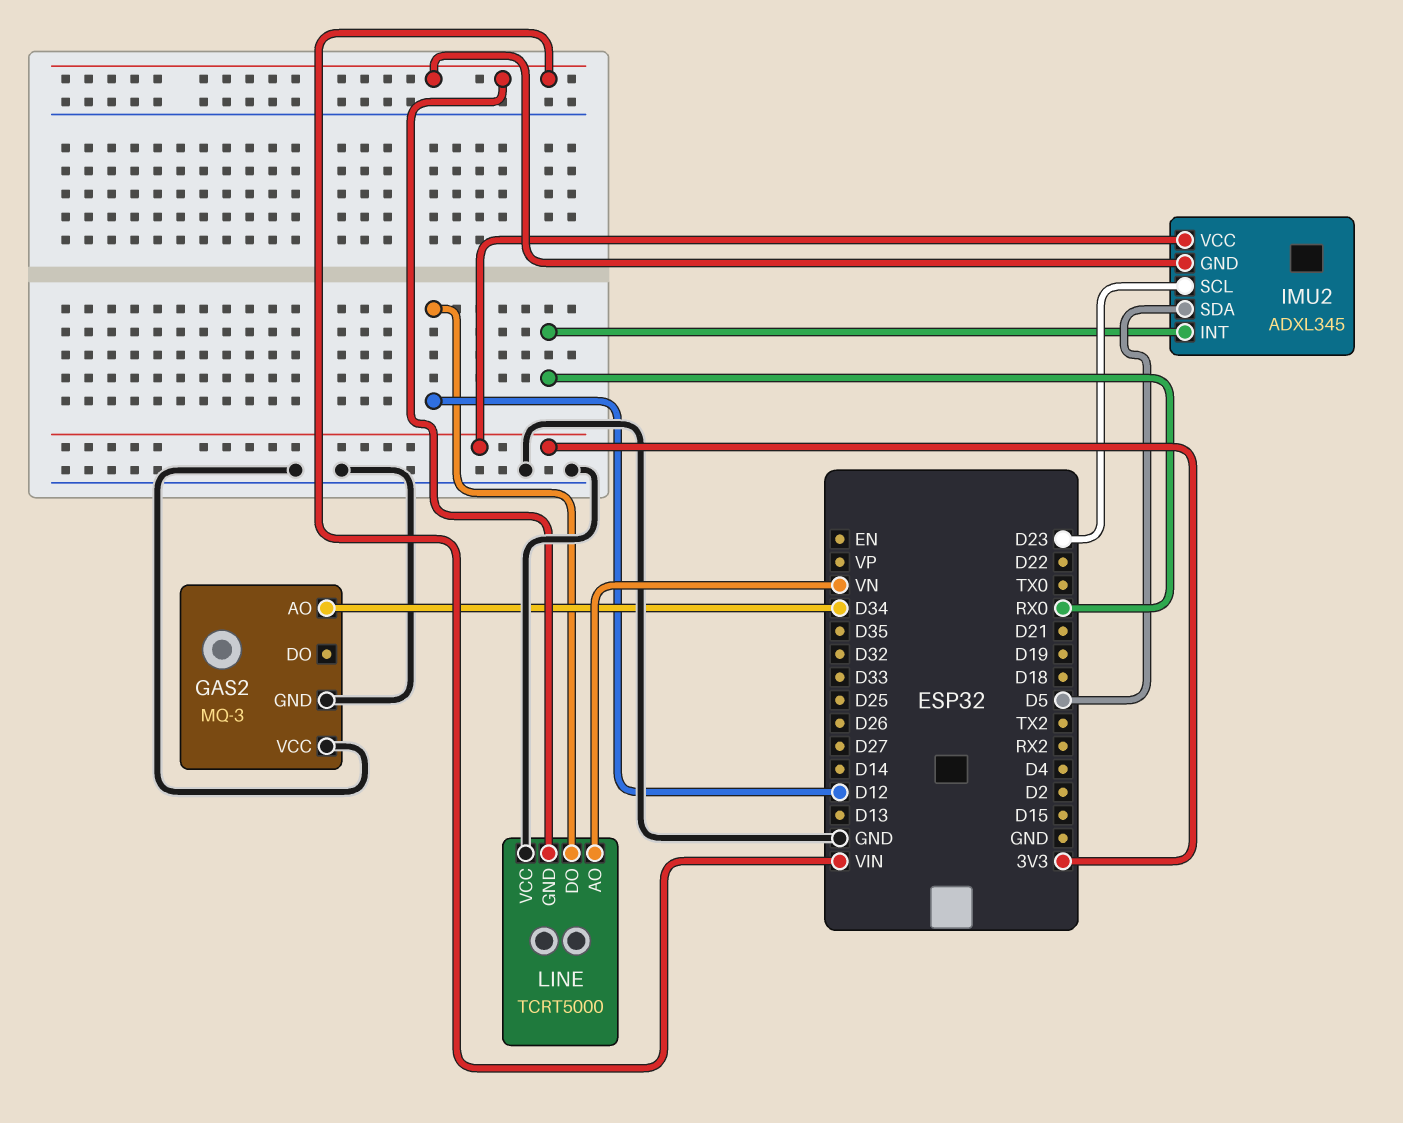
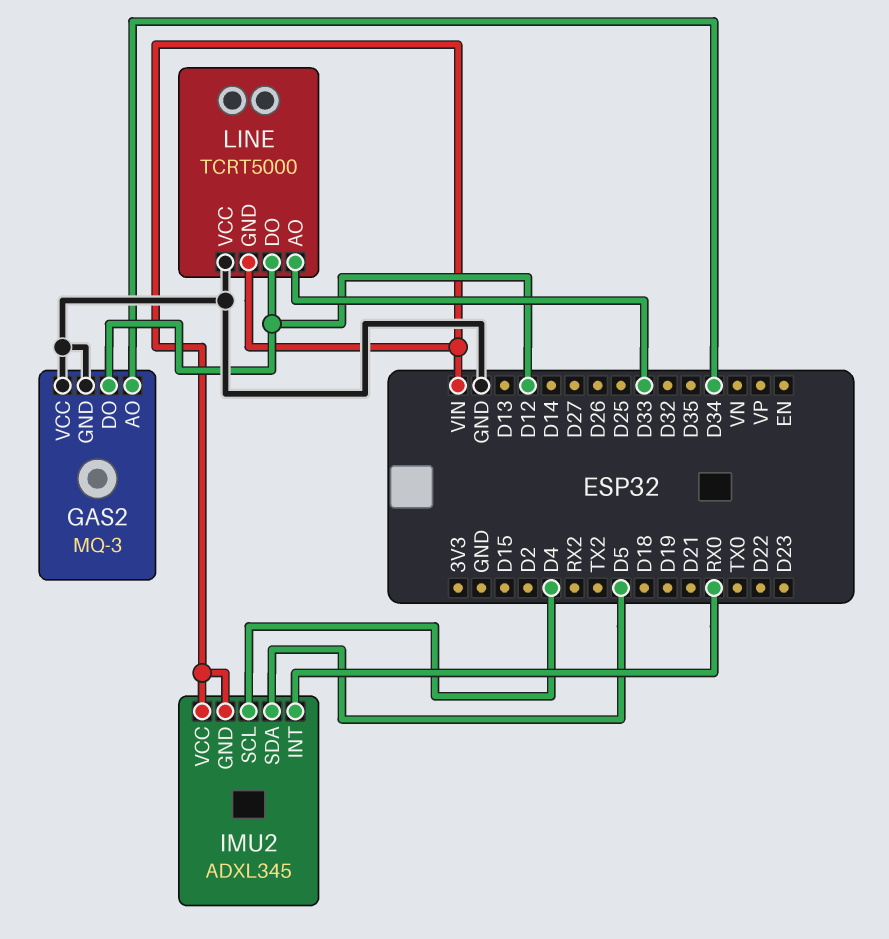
GAS2 pin DO: none -> D12
IMU2 pin SCL: D23 -> D4
IMU2 pin VCC: 3V3 -> VIN
LINE pin AO: VN -> D33

